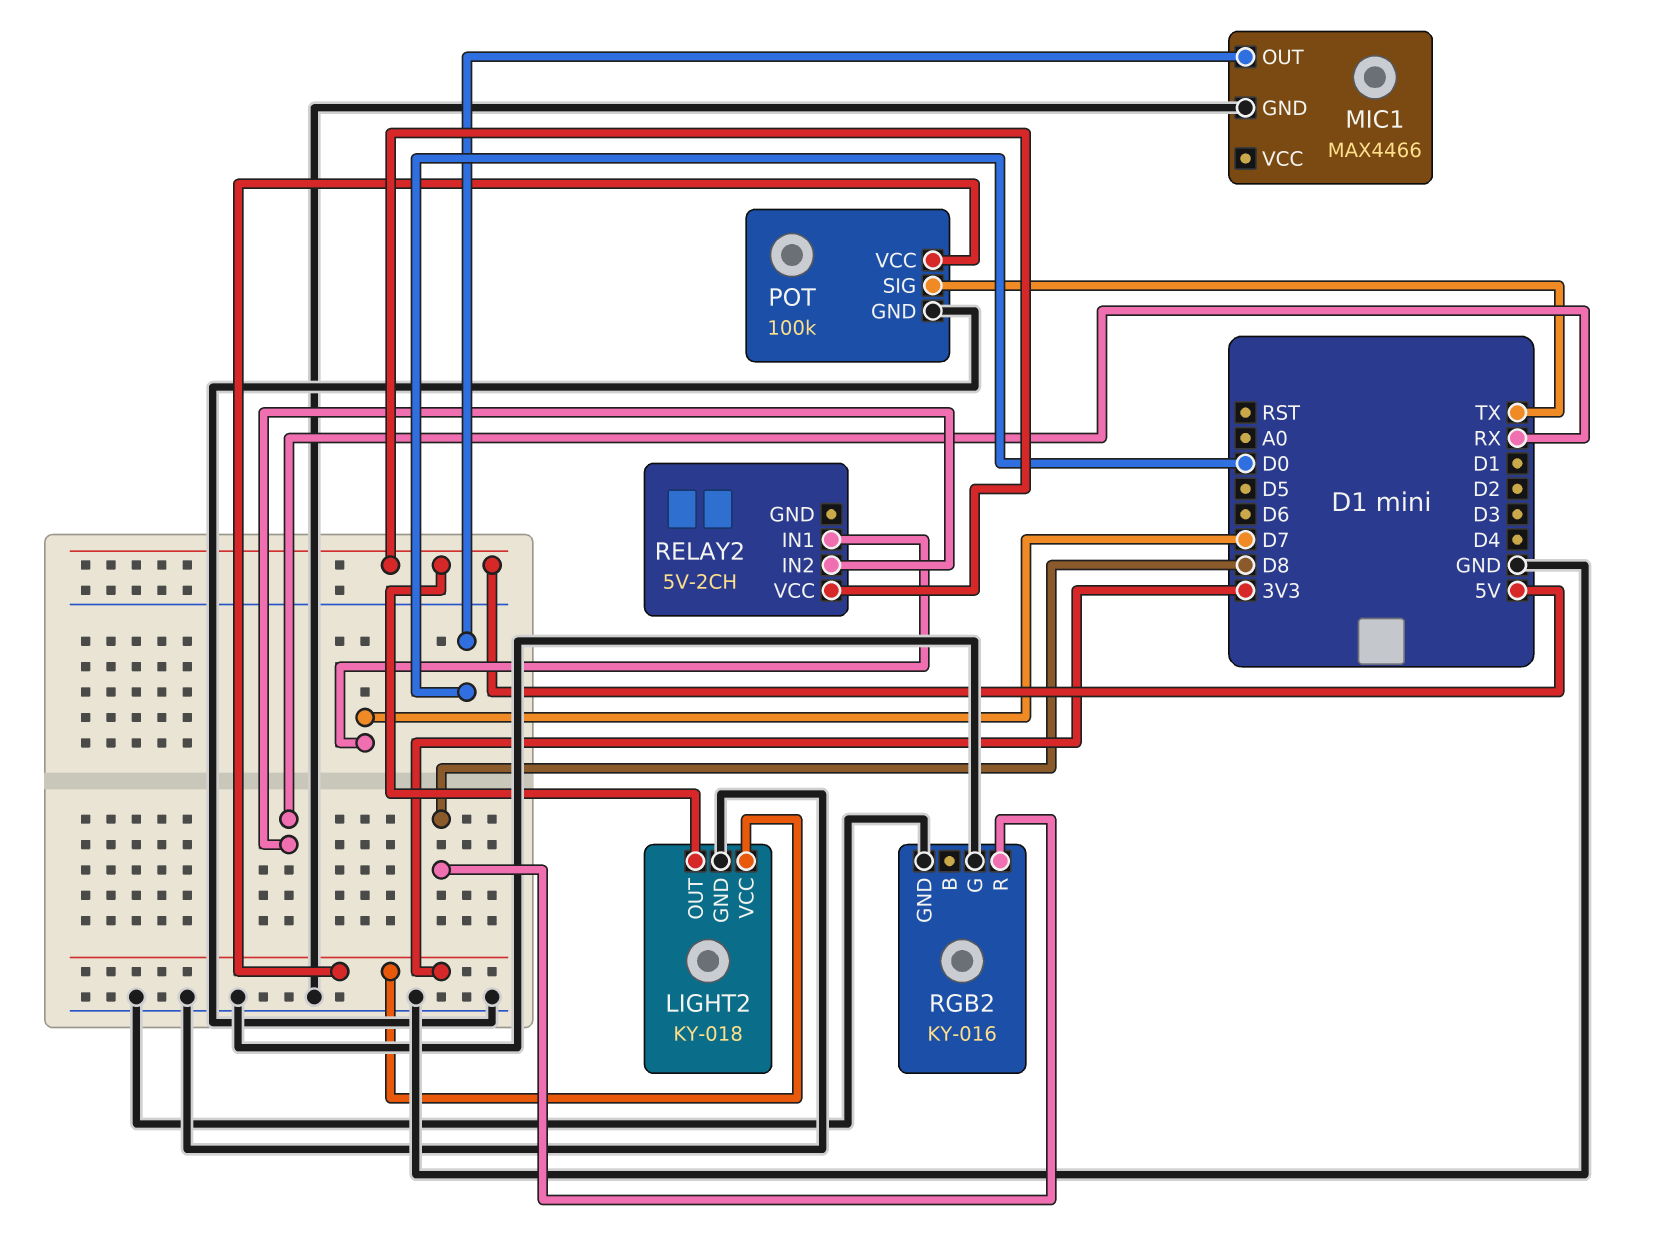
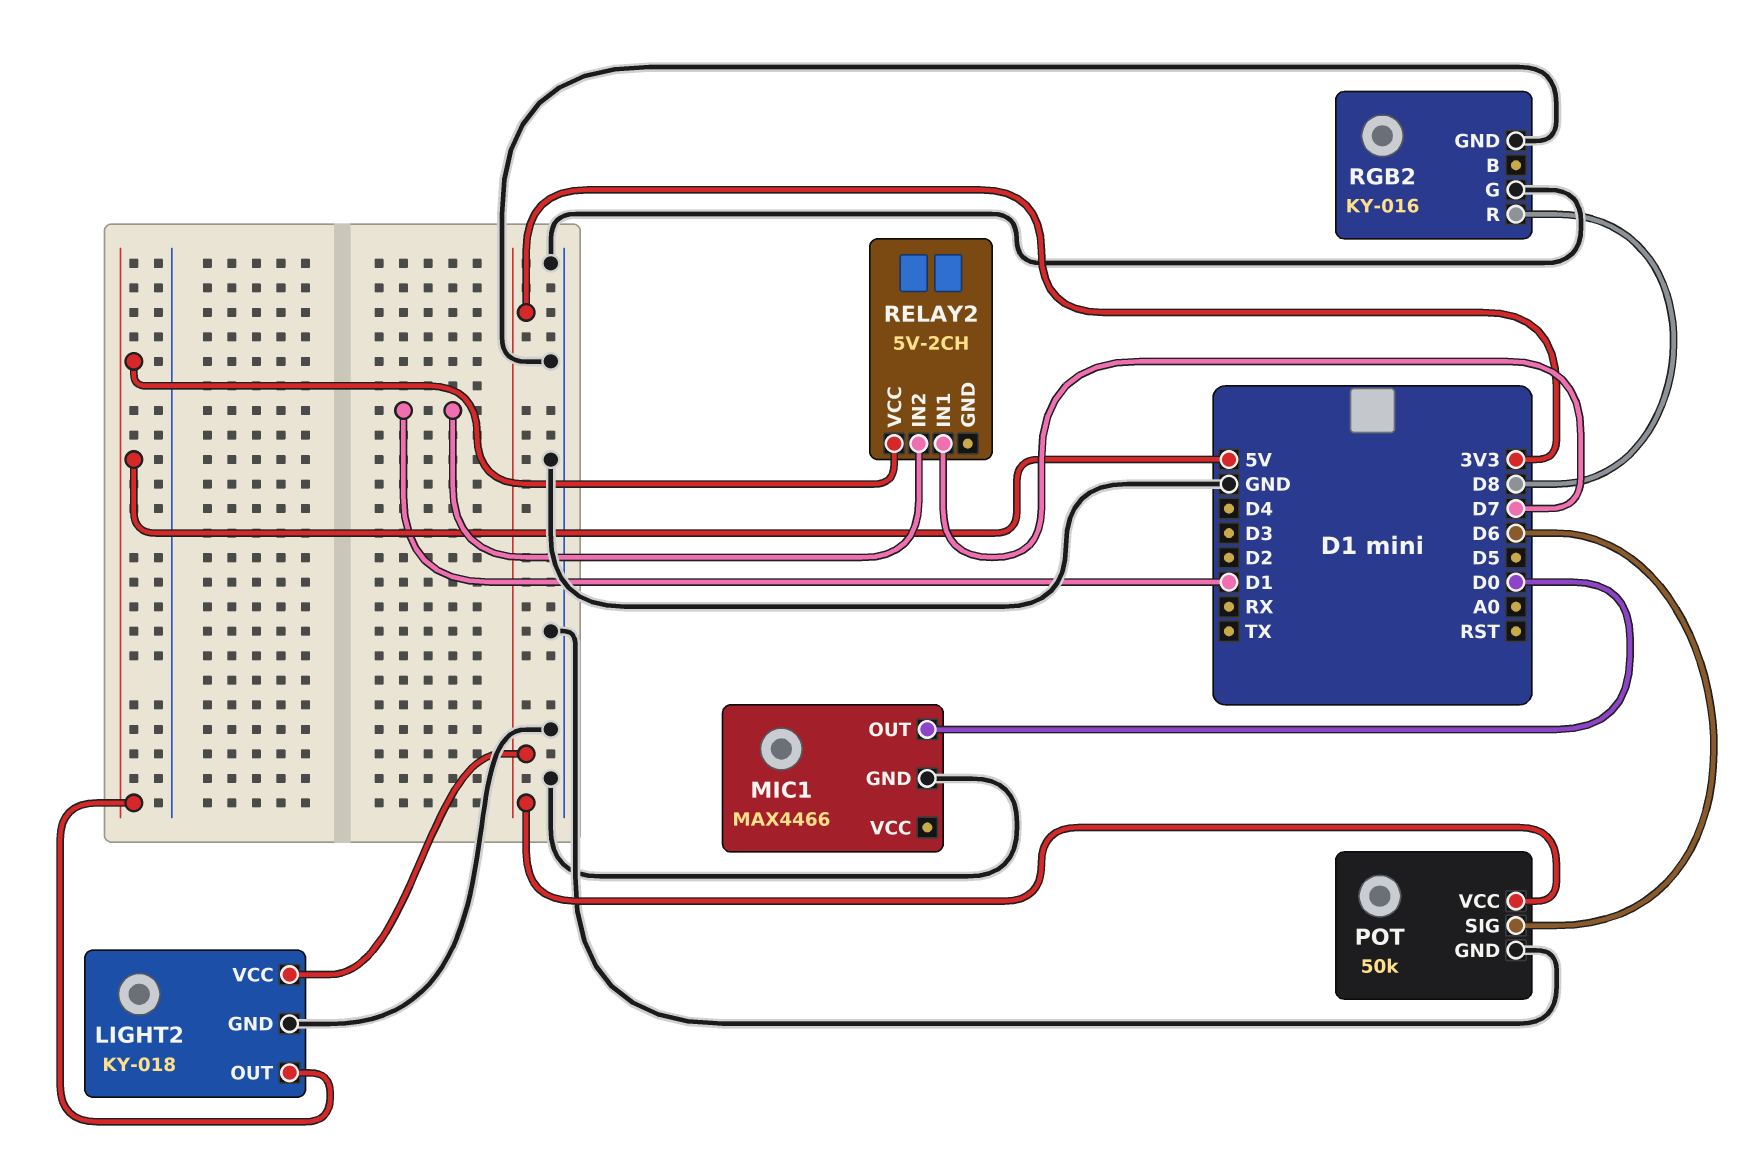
POT: 100k -> 50k
POT pin SIG: TX -> D6
RELAY2 pin IN2: RX -> D1

